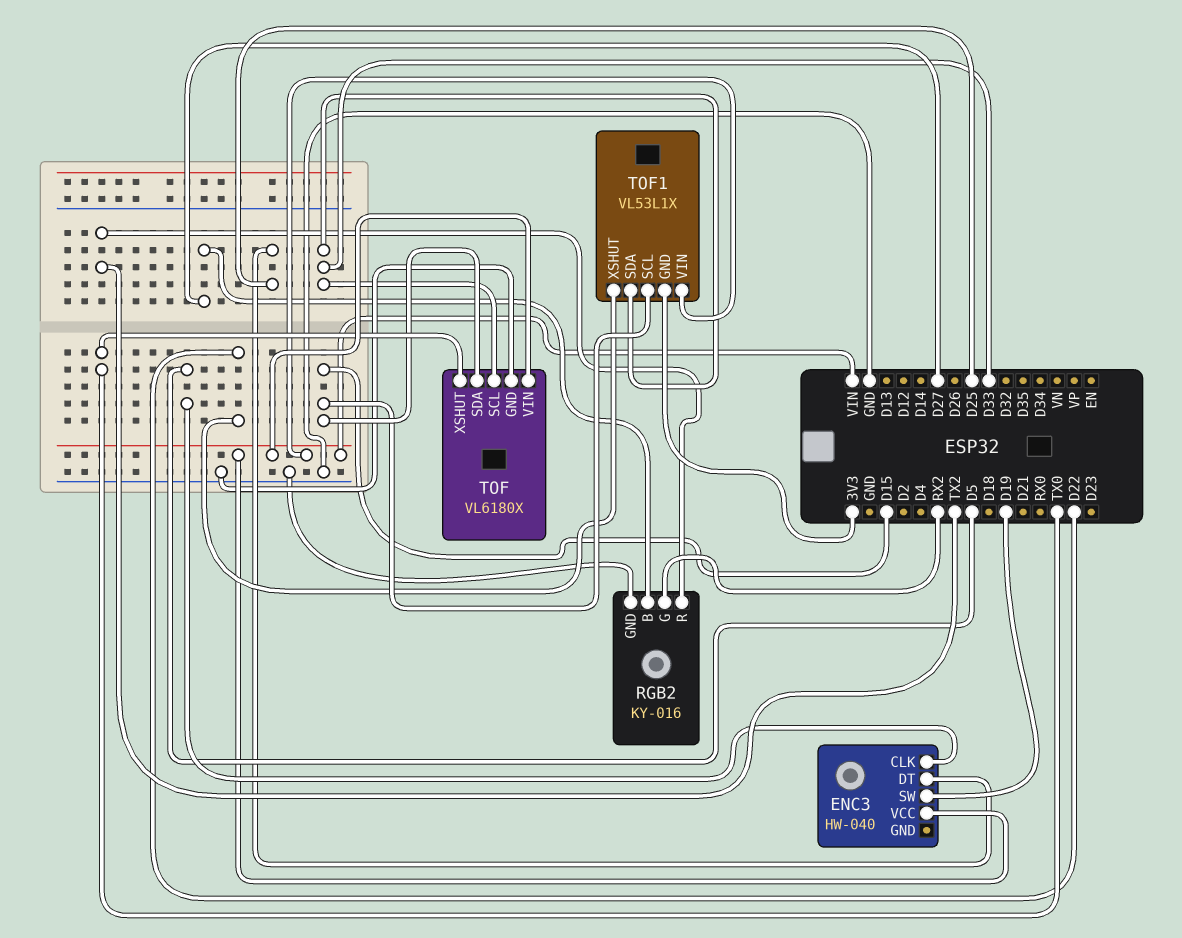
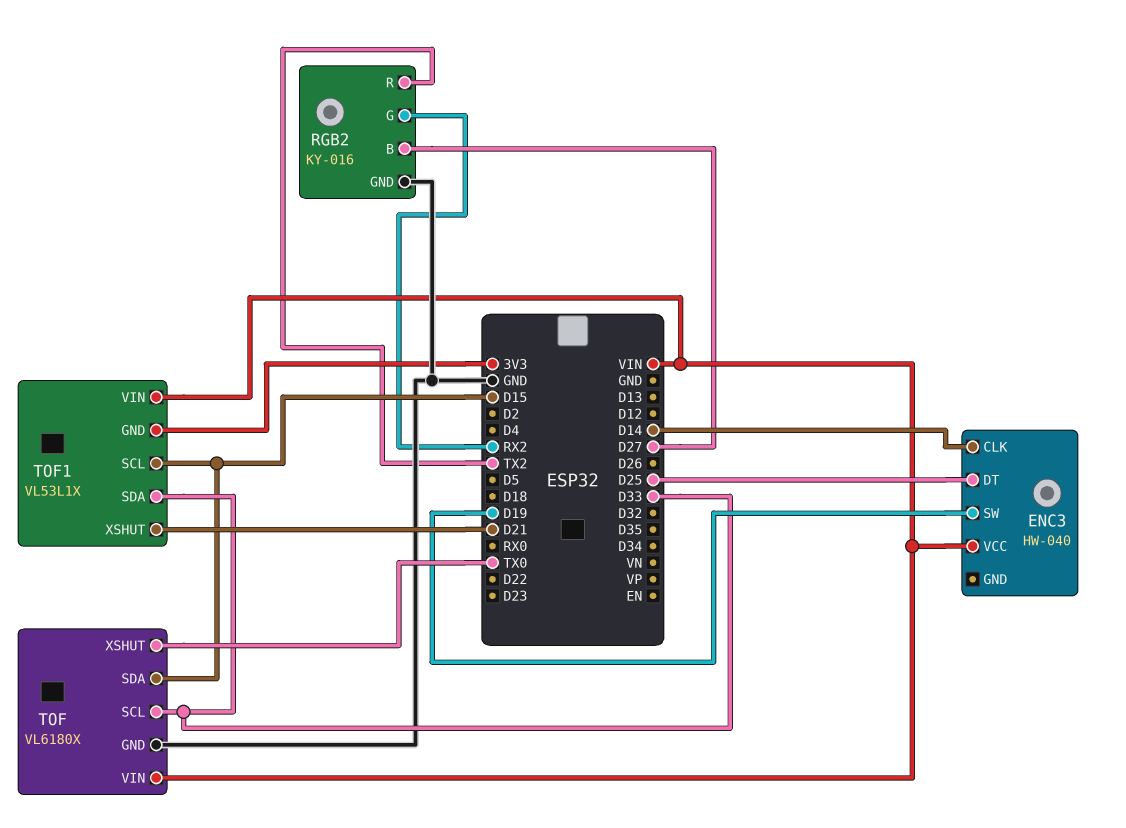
ENC3 pin CLK: D5 -> D14
TOF1 pin XSHUT: D22 -> D21

